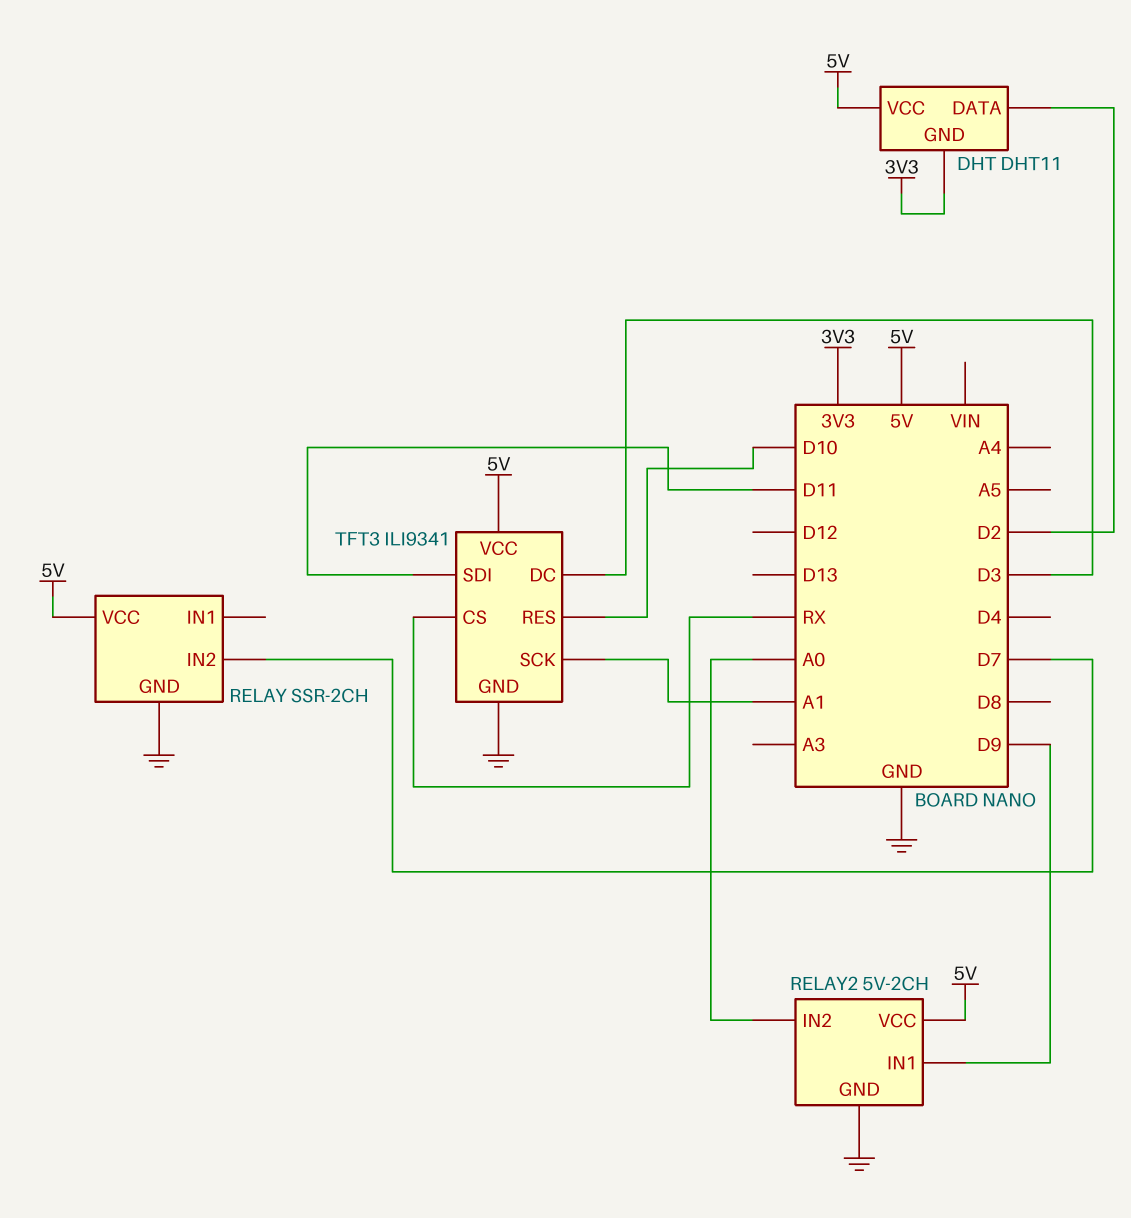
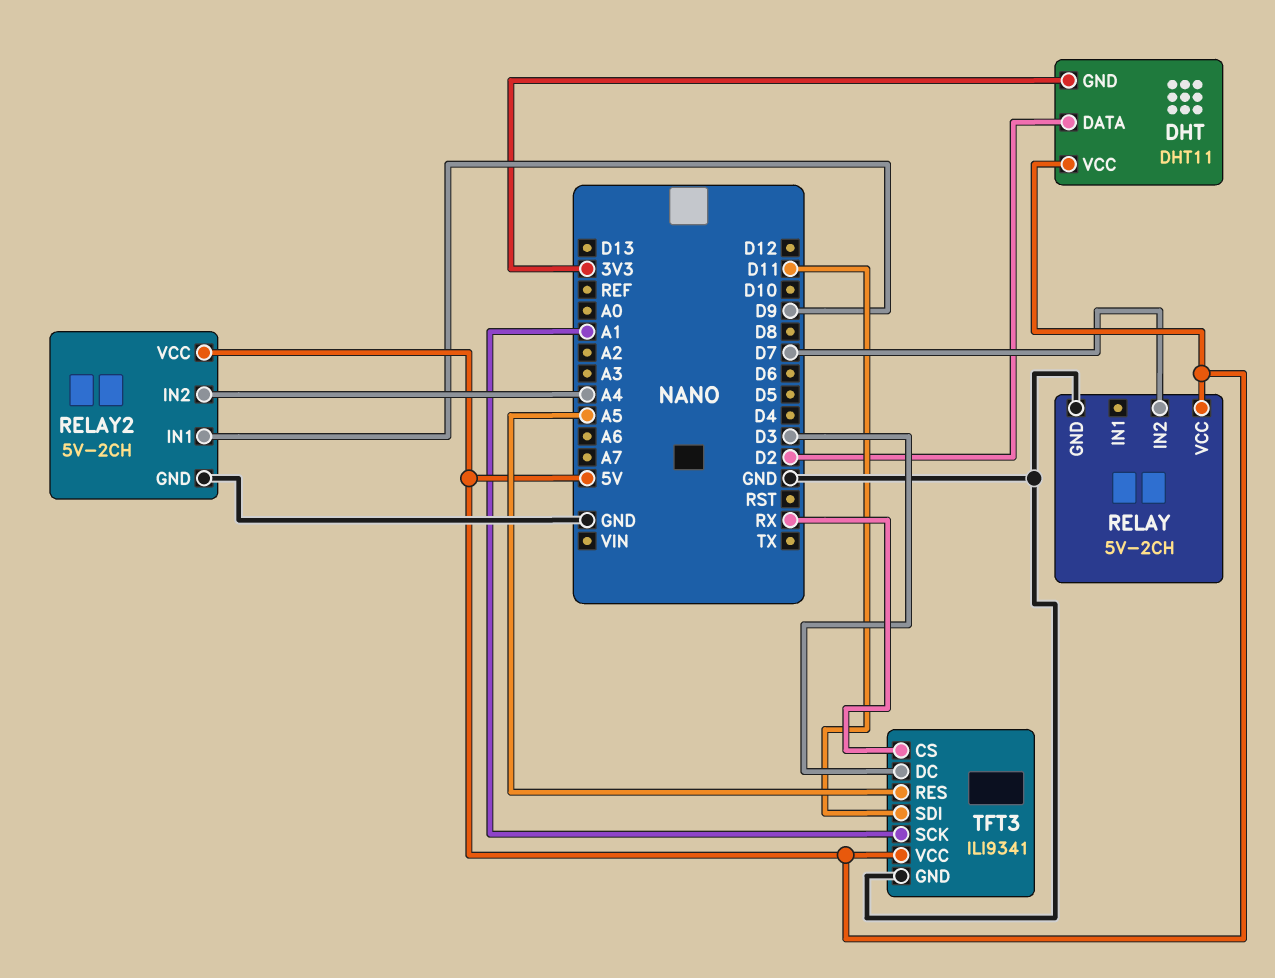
RELAY: SSR-2CH -> 5V-2CH
RELAY2 pin IN2: A0 -> A4
TFT3 pin RES: D10 -> A5

